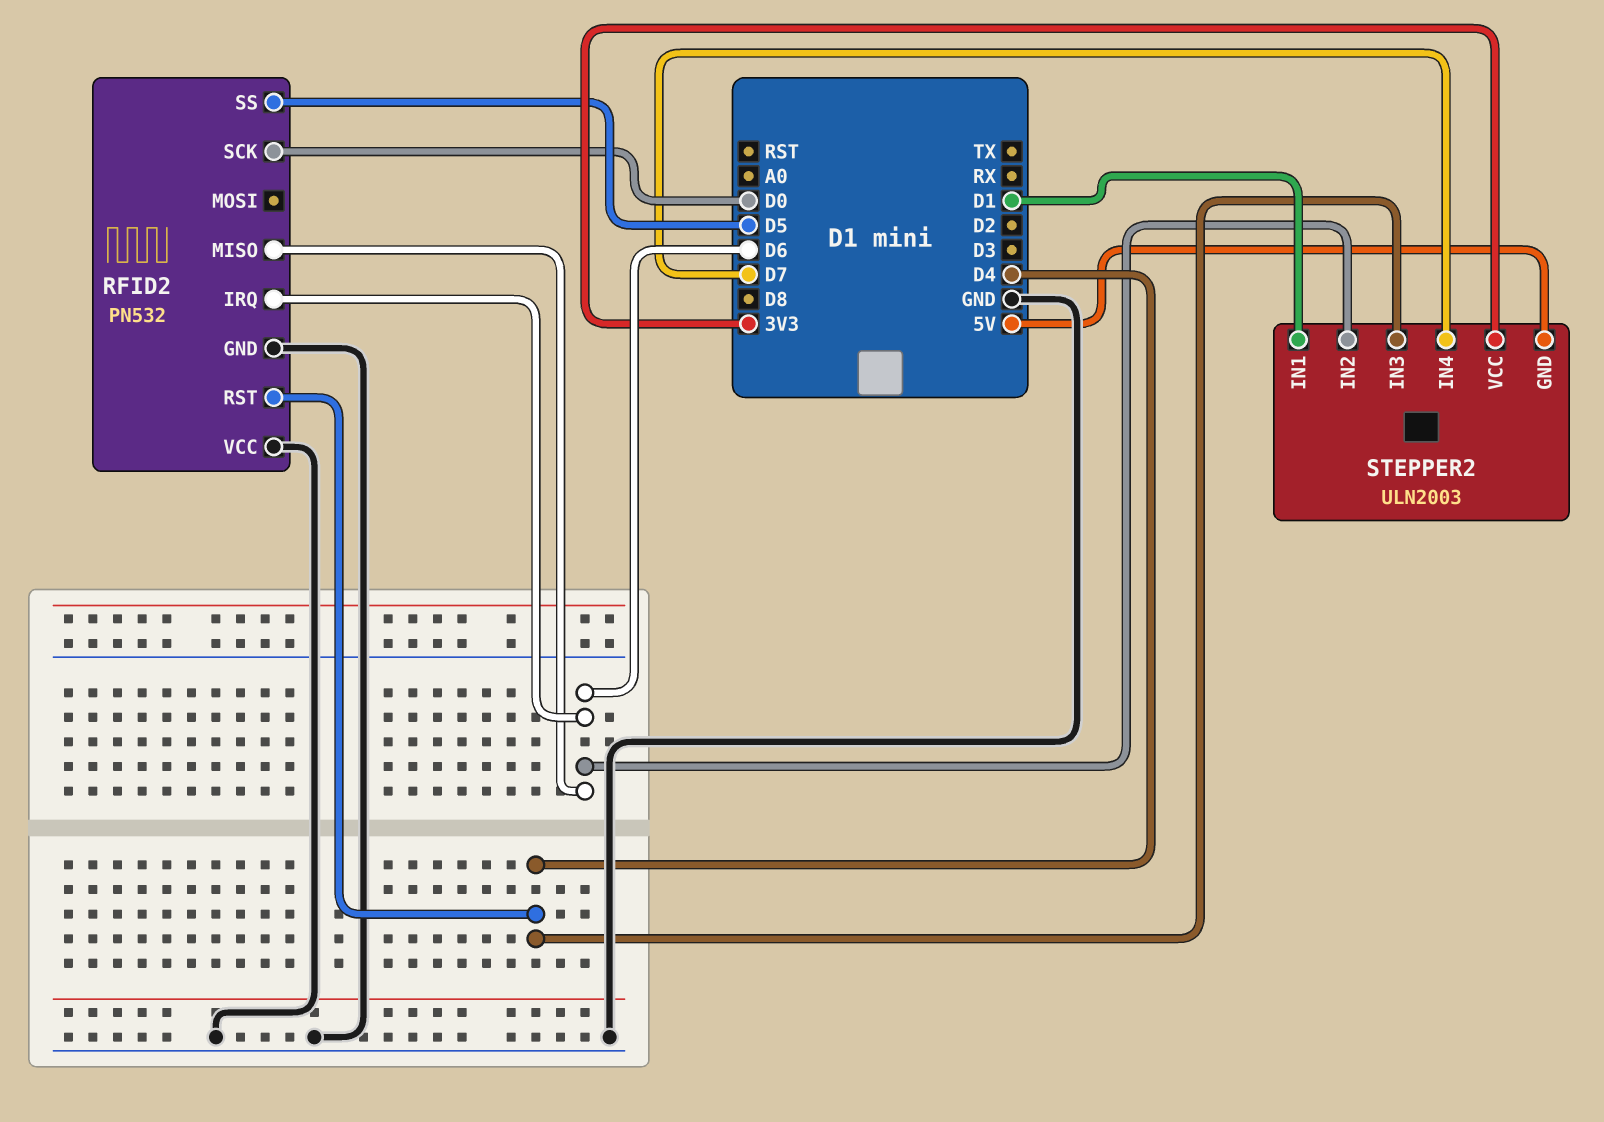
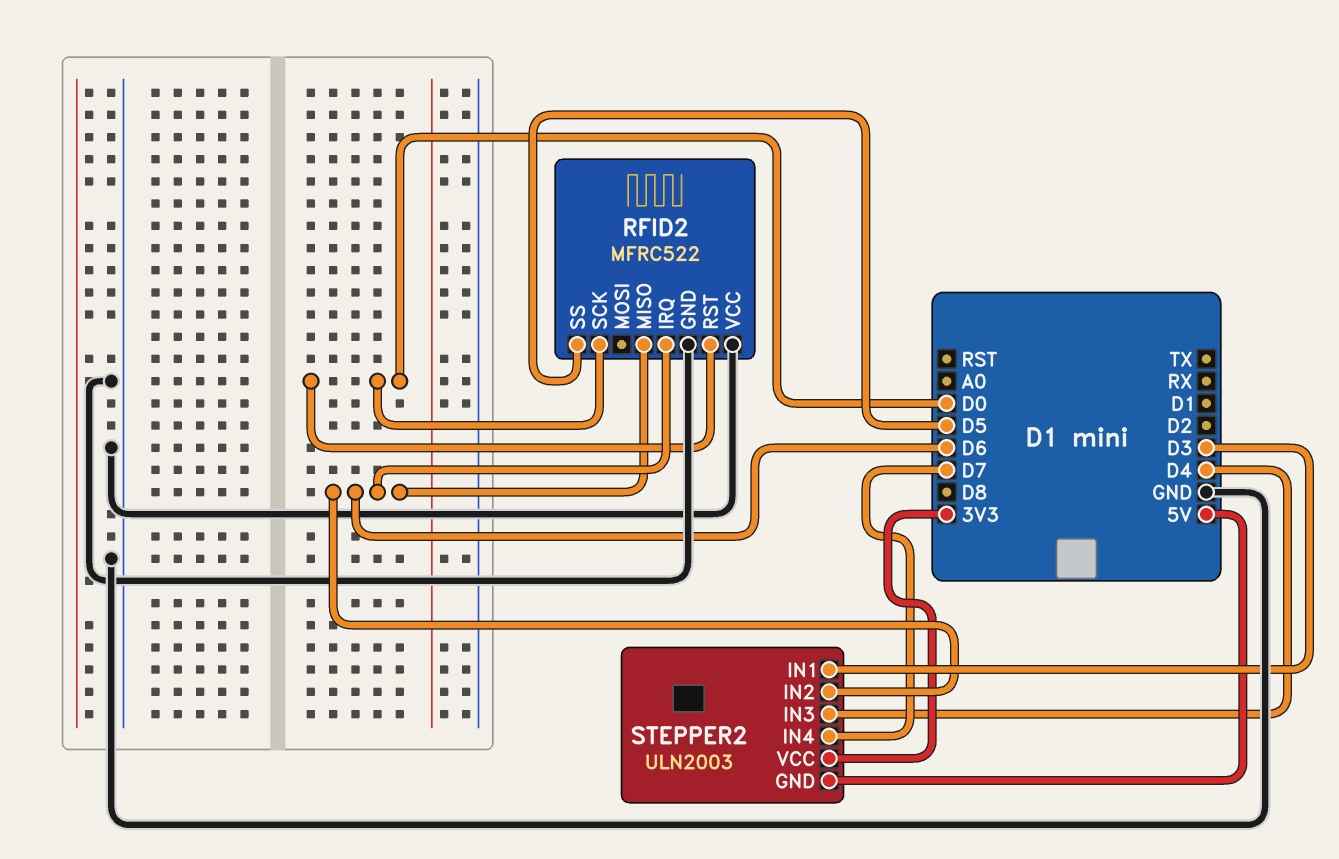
RFID2: PN532 -> MFRC522
RFID2 pin RST: D4 -> D0
STEPPER2 pin IN1: D1 -> D3

